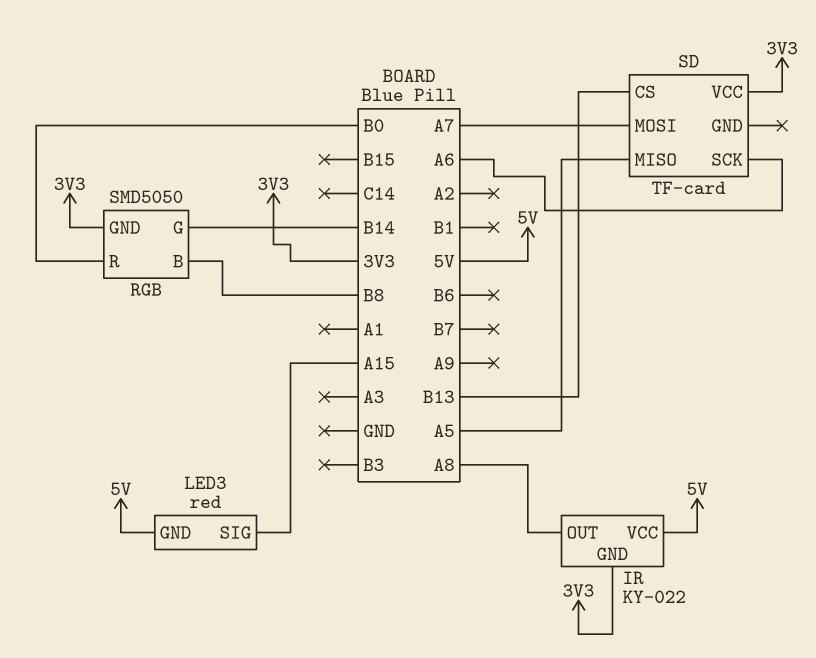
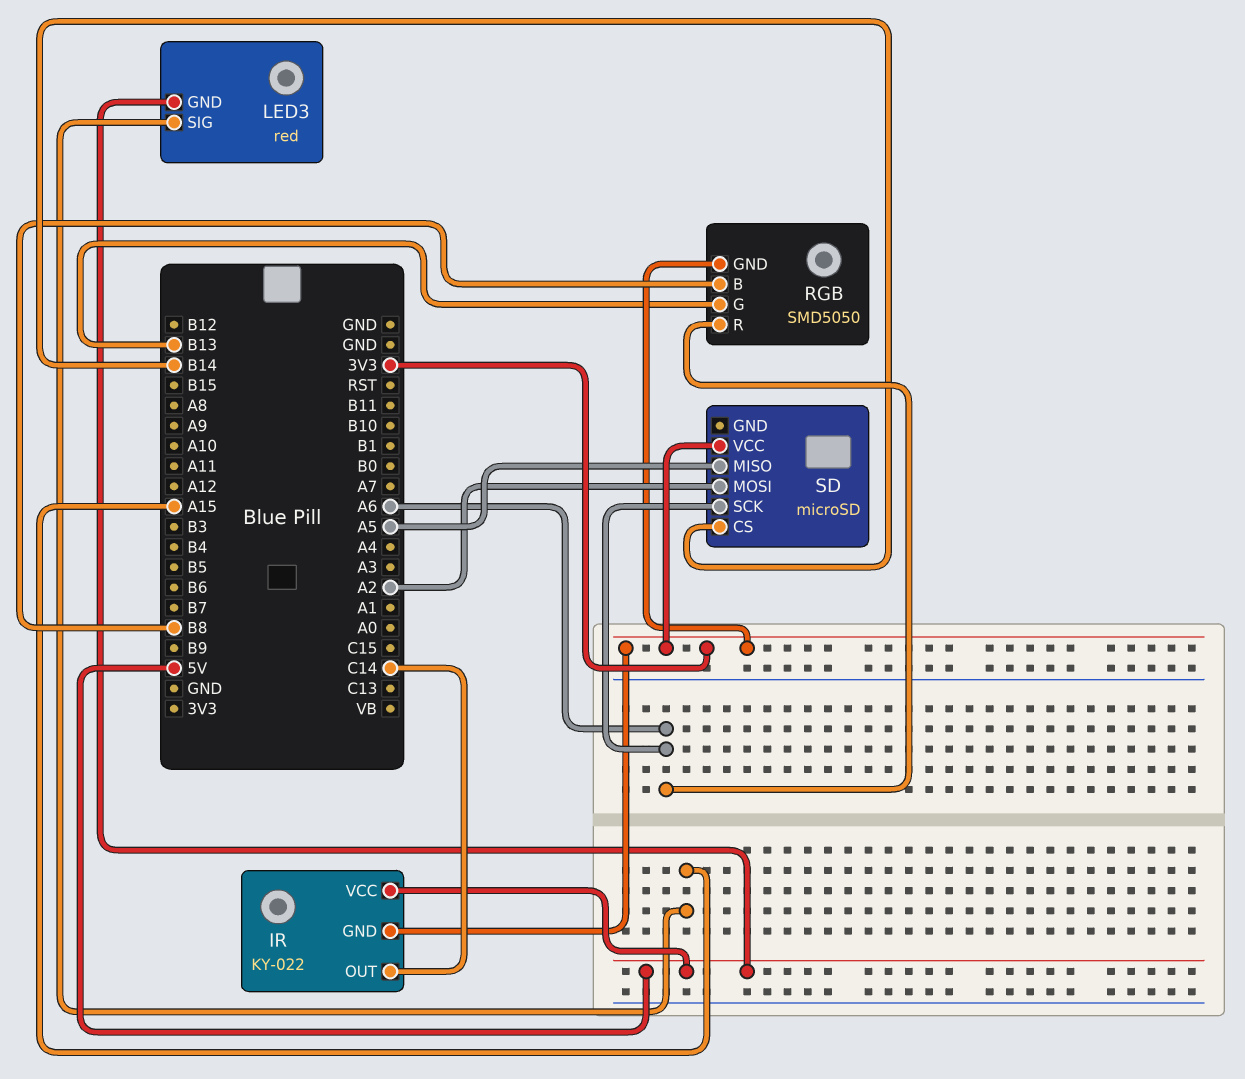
IR pin OUT: A8 -> C14
RGB pin G: B14 -> B13
RGB pin R: B0 -> A6
SD: TF-card -> microSD
SD pin CS: B13 -> B14
SD pin MOSI: A7 -> A2

